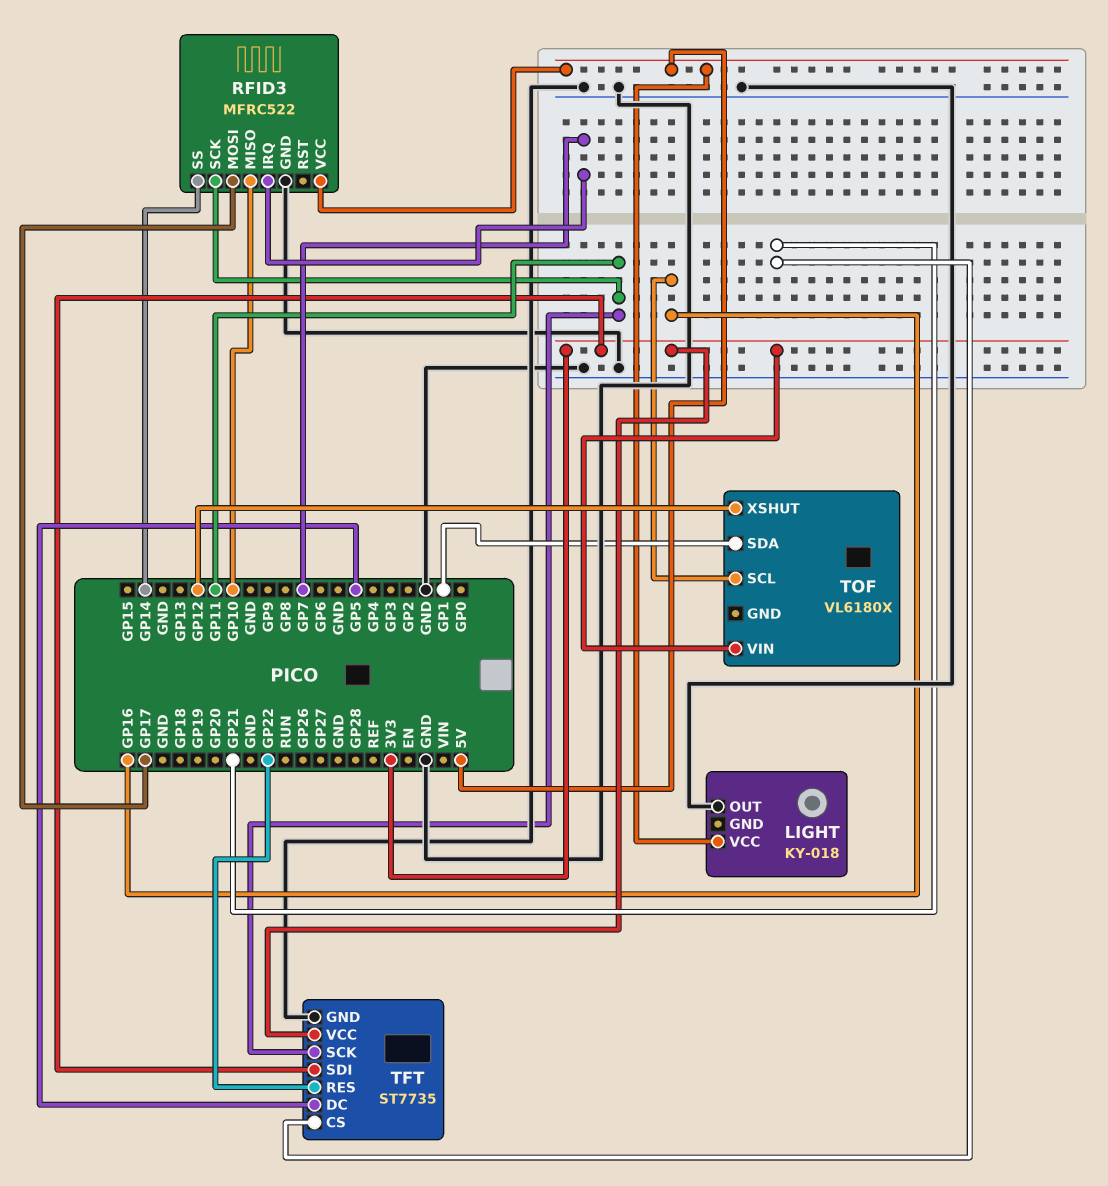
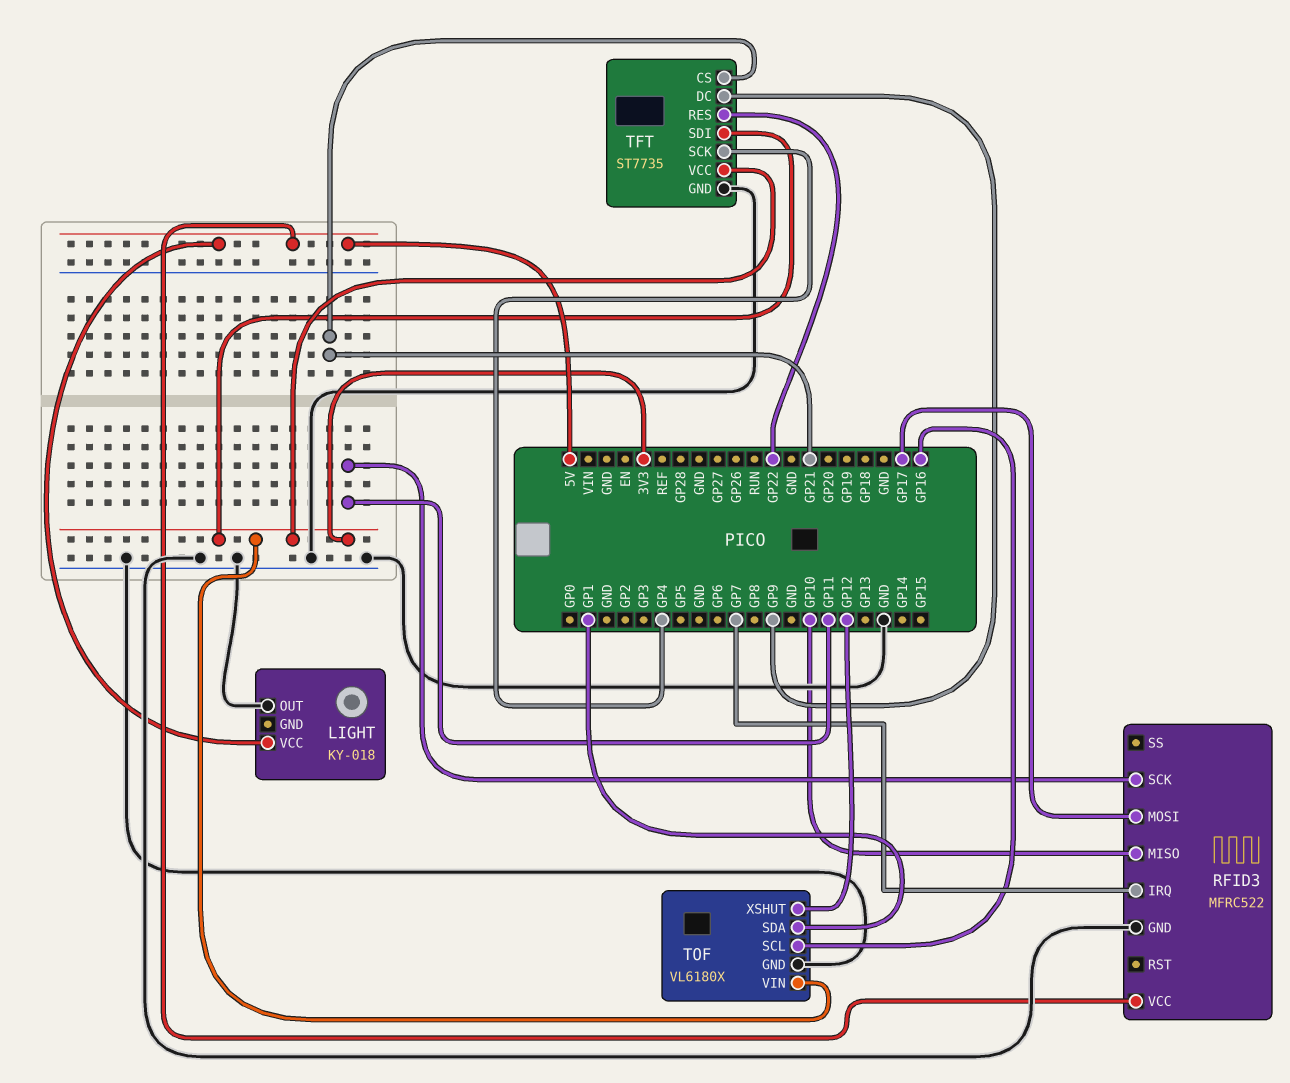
RFID3 pin SS: GP14 -> none
TFT pin DC: GP5 -> GP9
TFT pin SCK: GP11 -> GP4
TOF pin GND: none -> GND

